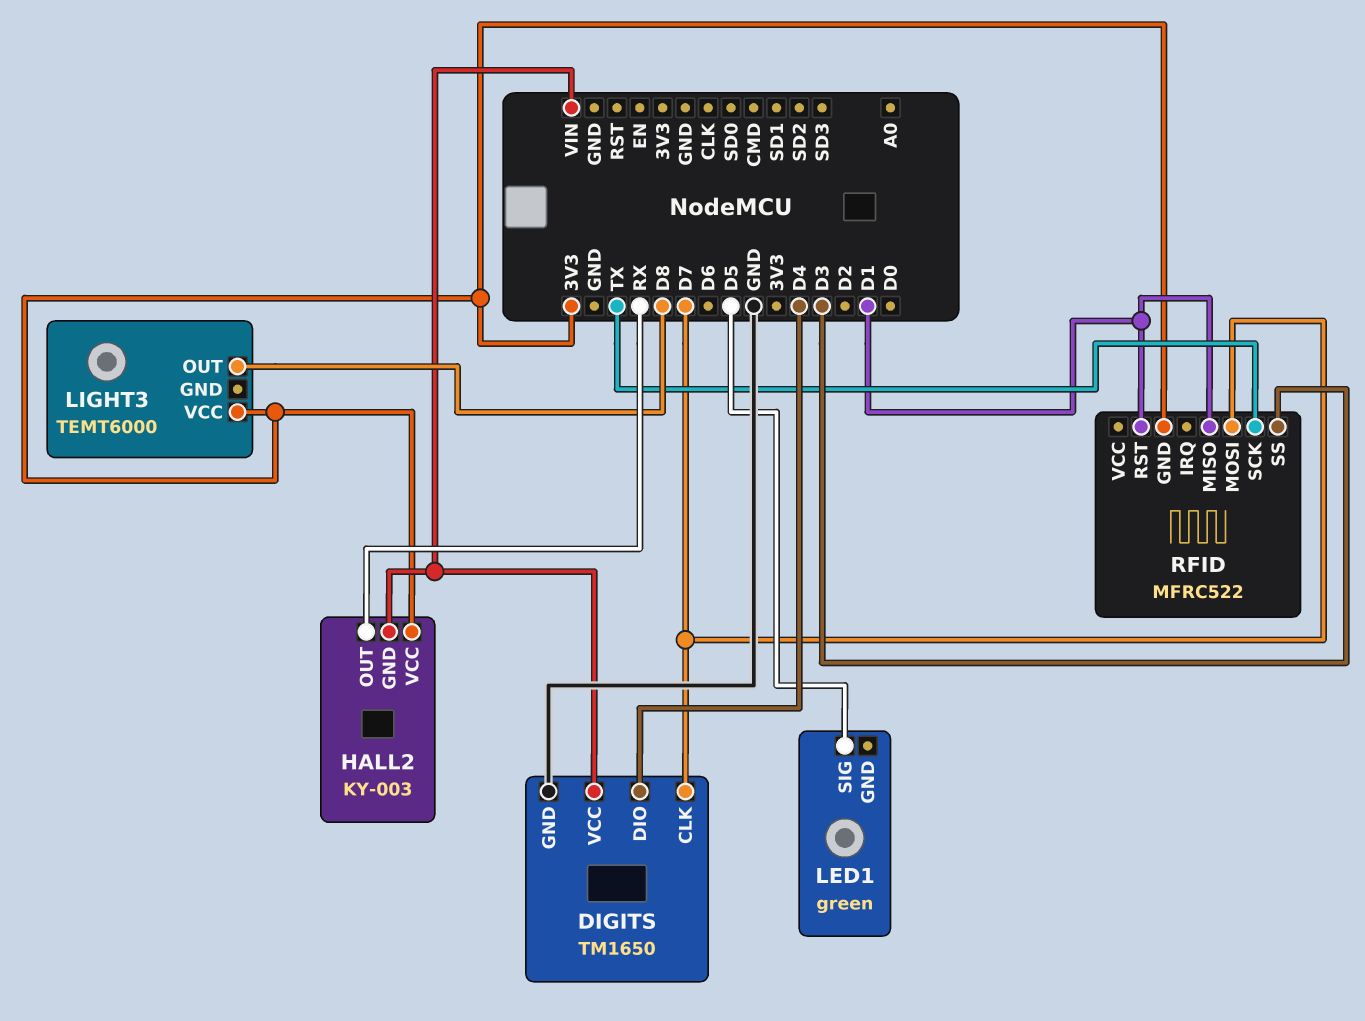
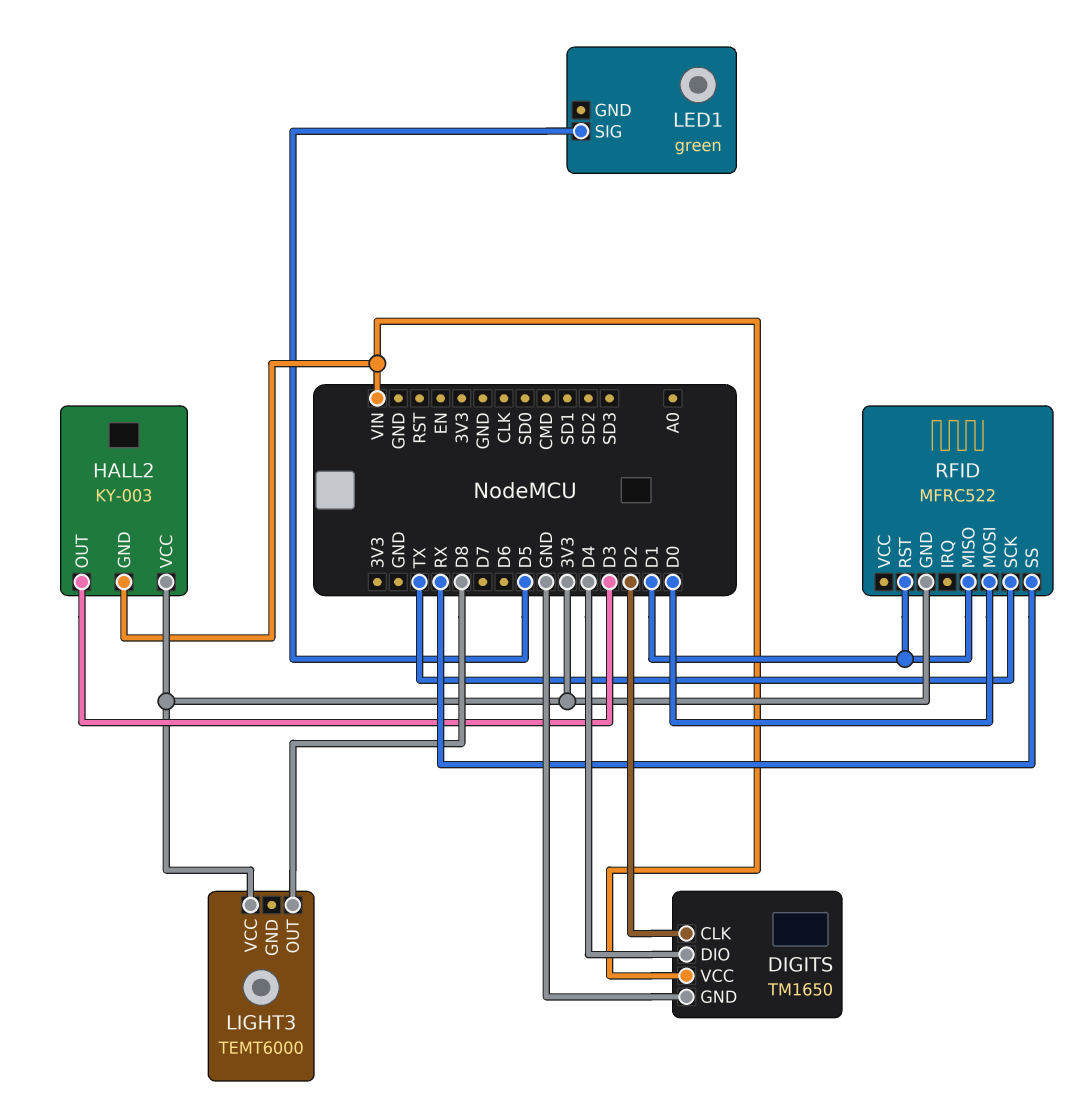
DIGITS pin CLK: D7 -> D2
HALL2 pin OUT: RX -> D3
RFID pin MOSI: D7 -> D0
RFID pin SS: D3 -> RX

